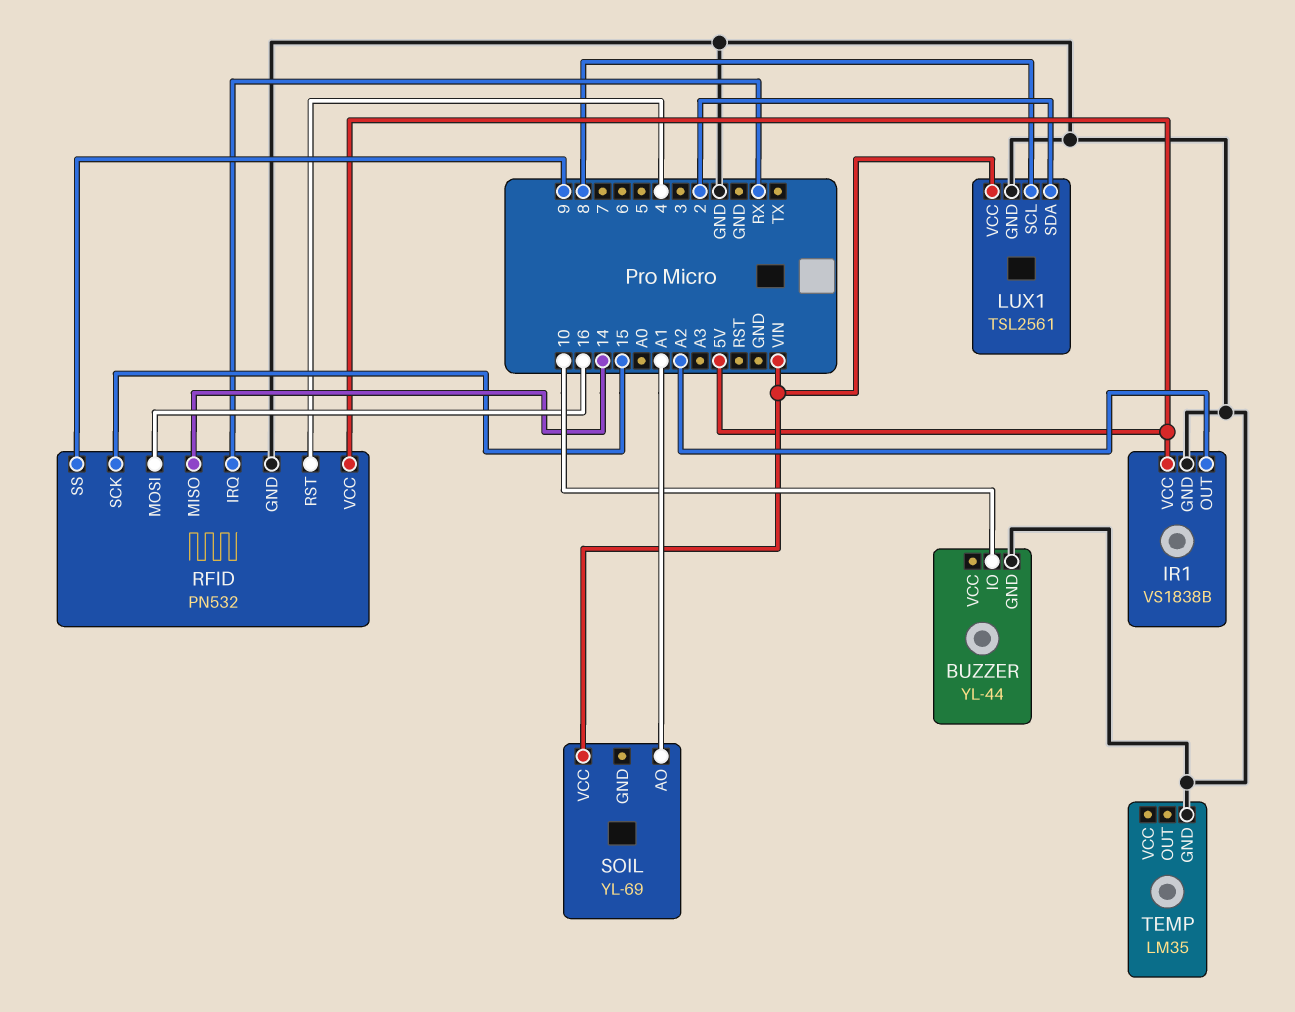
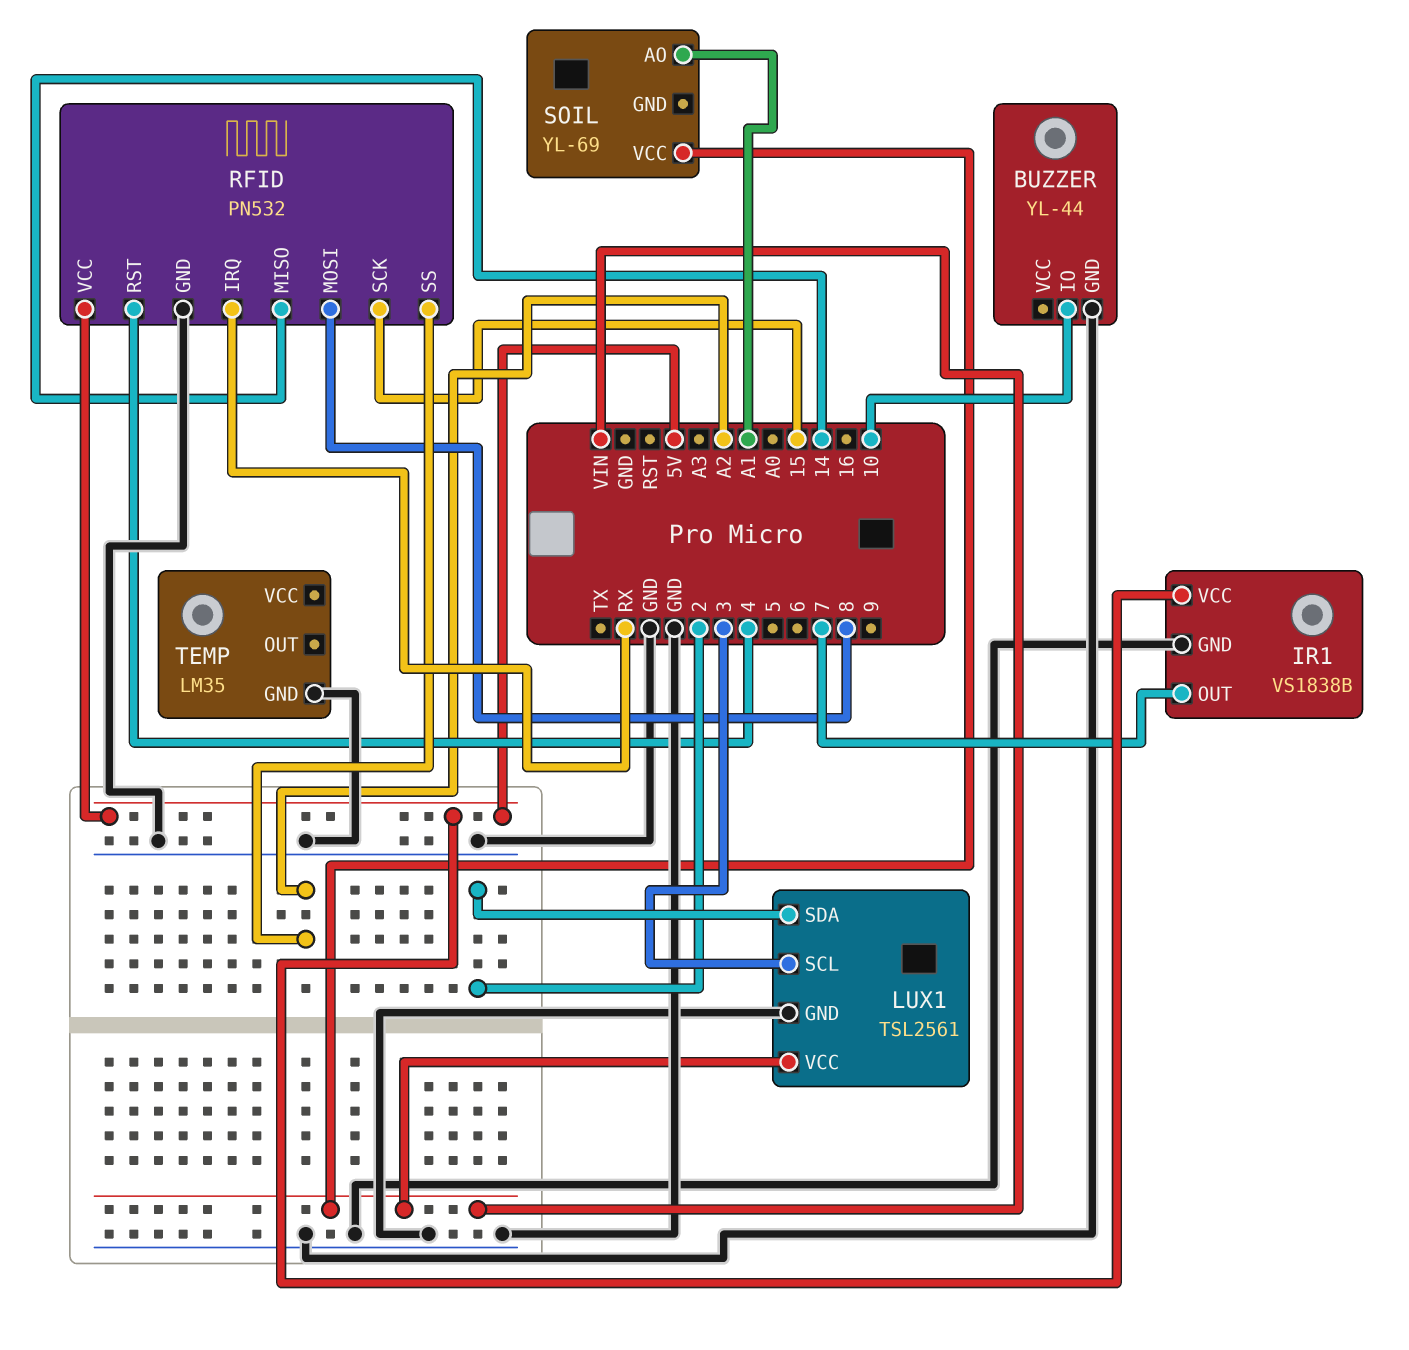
IR1 pin OUT: A2 -> 7
LUX1 pin SCL: 8 -> 3
RFID pin MOSI: 16 -> 8
RFID pin SS: 9 -> A2

